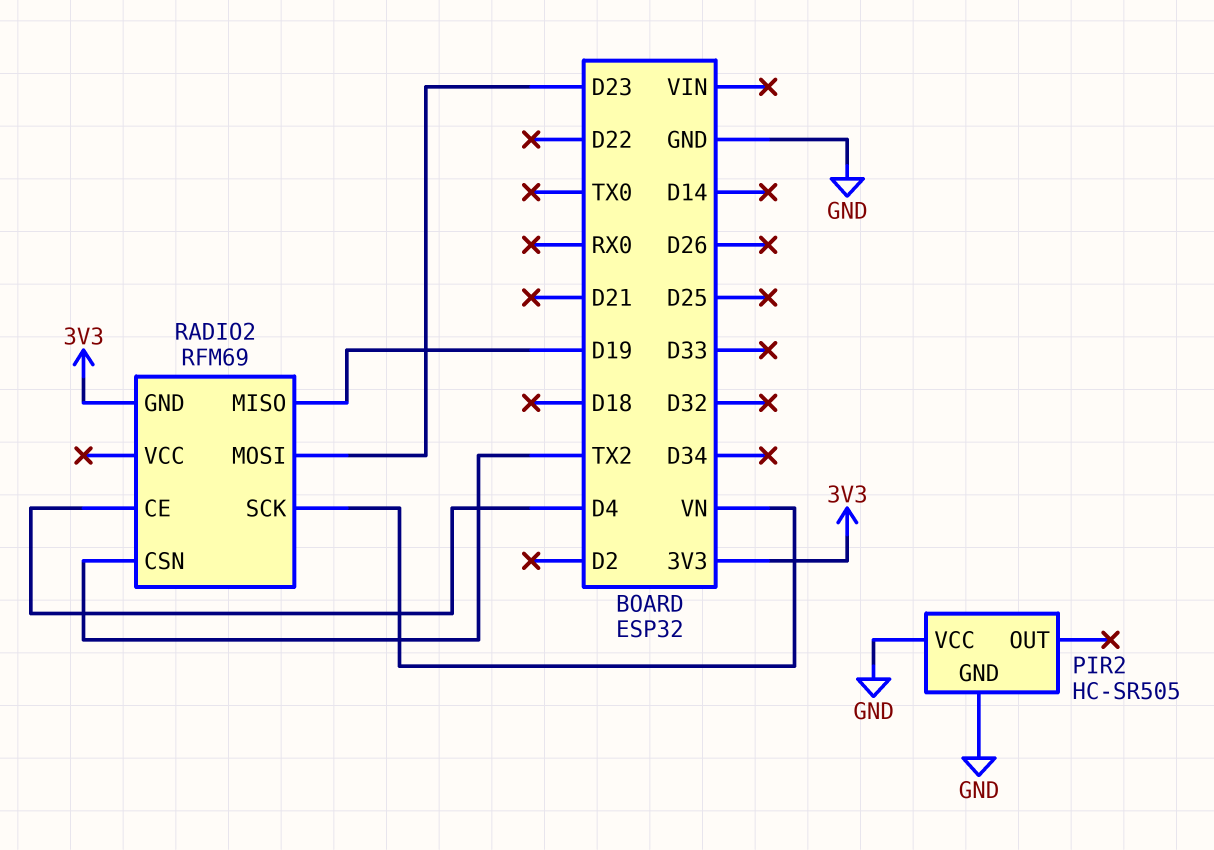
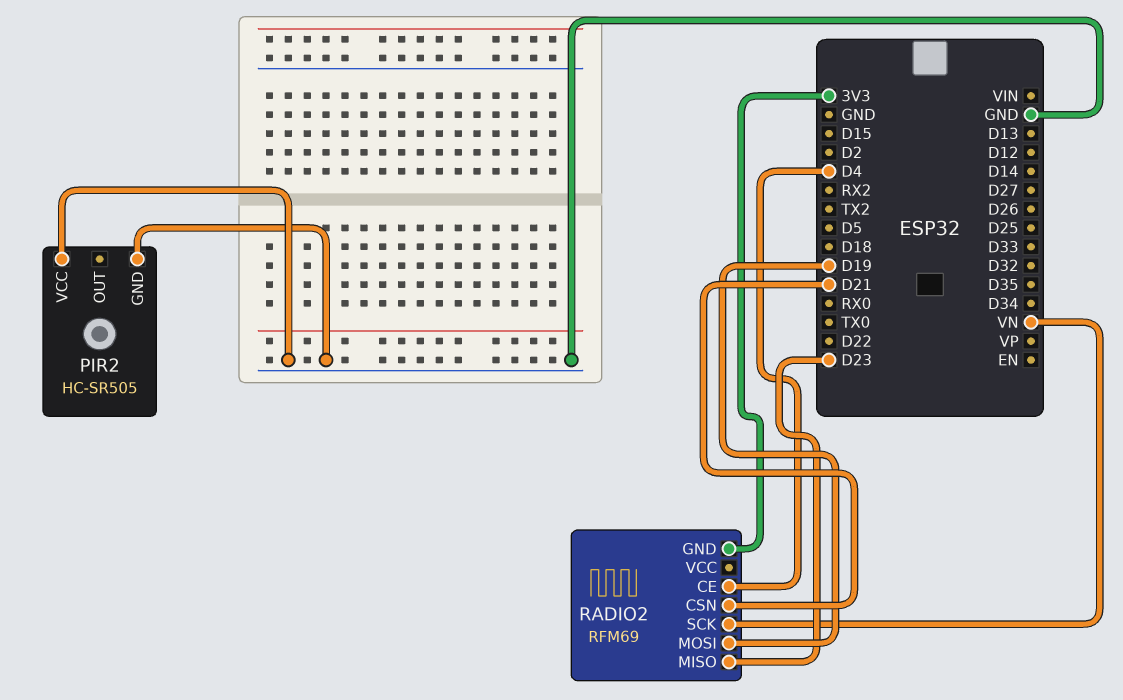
RADIO2 pin CSN: TX2 -> D21
RADIO2 pin MISO: D19 -> D23
RADIO2 pin MOSI: D23 -> D19

